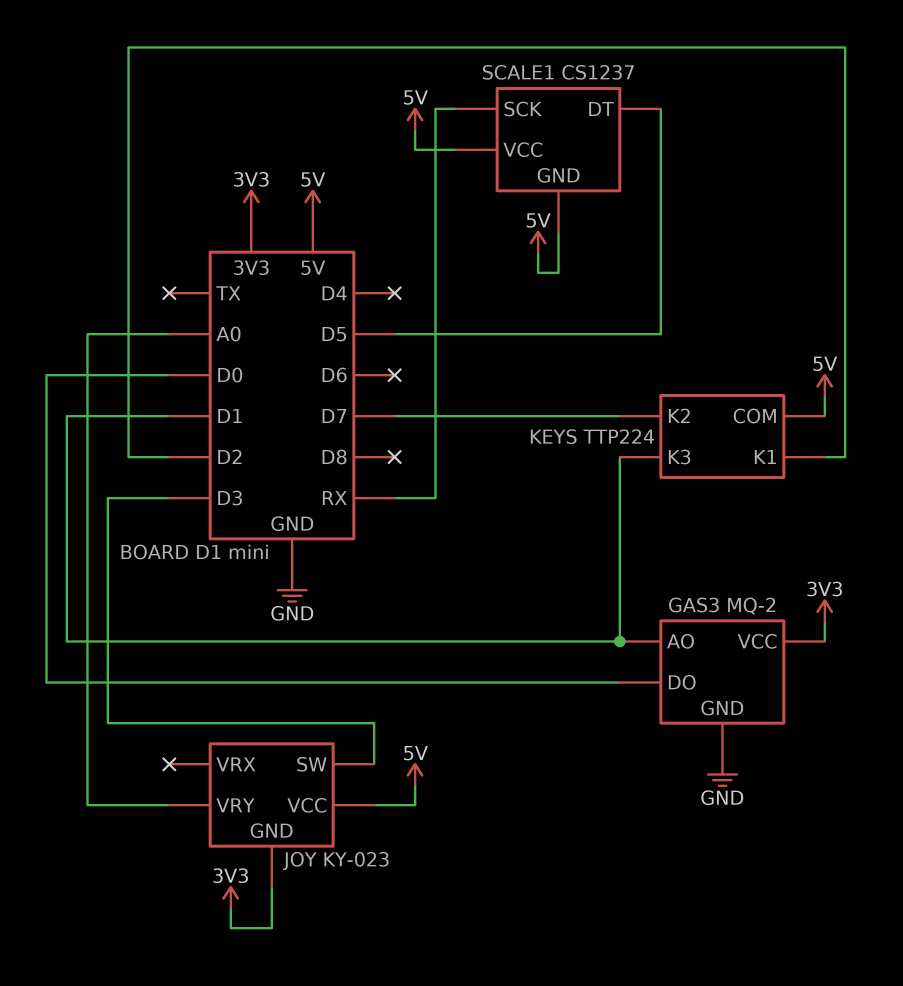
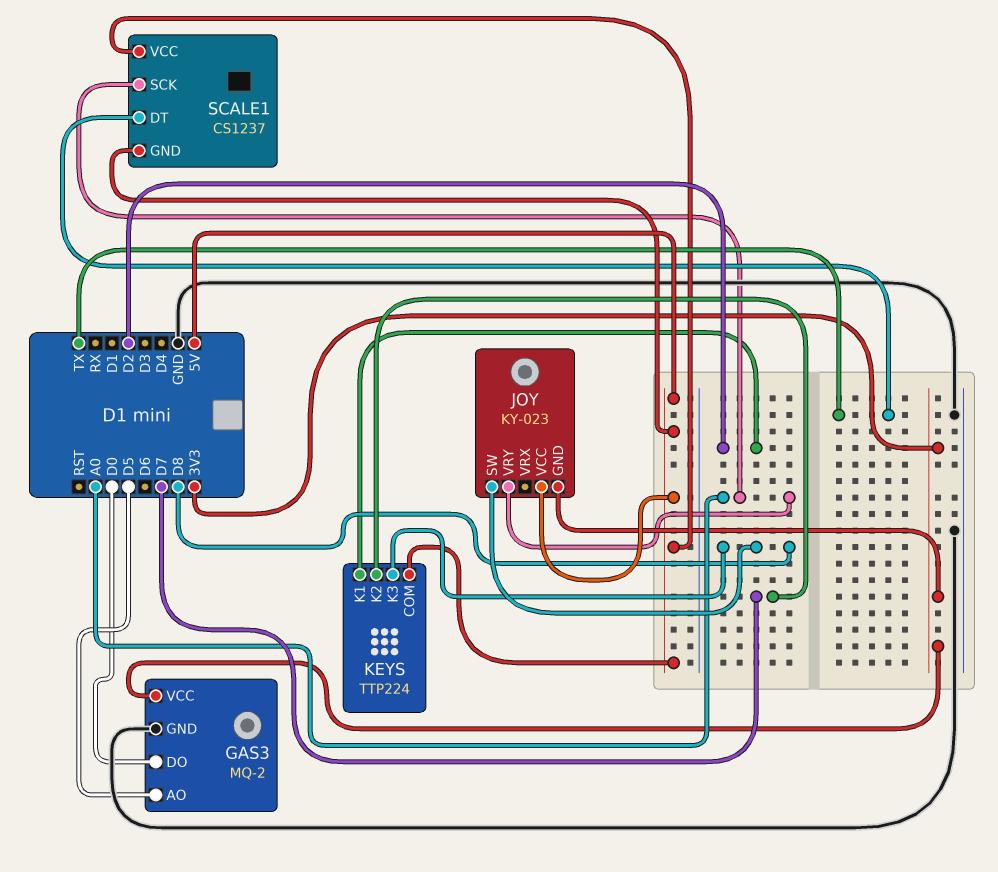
GAS3 pin AO: D1 -> D5
JOY pin SW: D3 -> D8
KEYS pin K3: D1 -> D8
SCALE1 pin DT: D5 -> TX
SCALE1 pin SCK: RX -> A0

